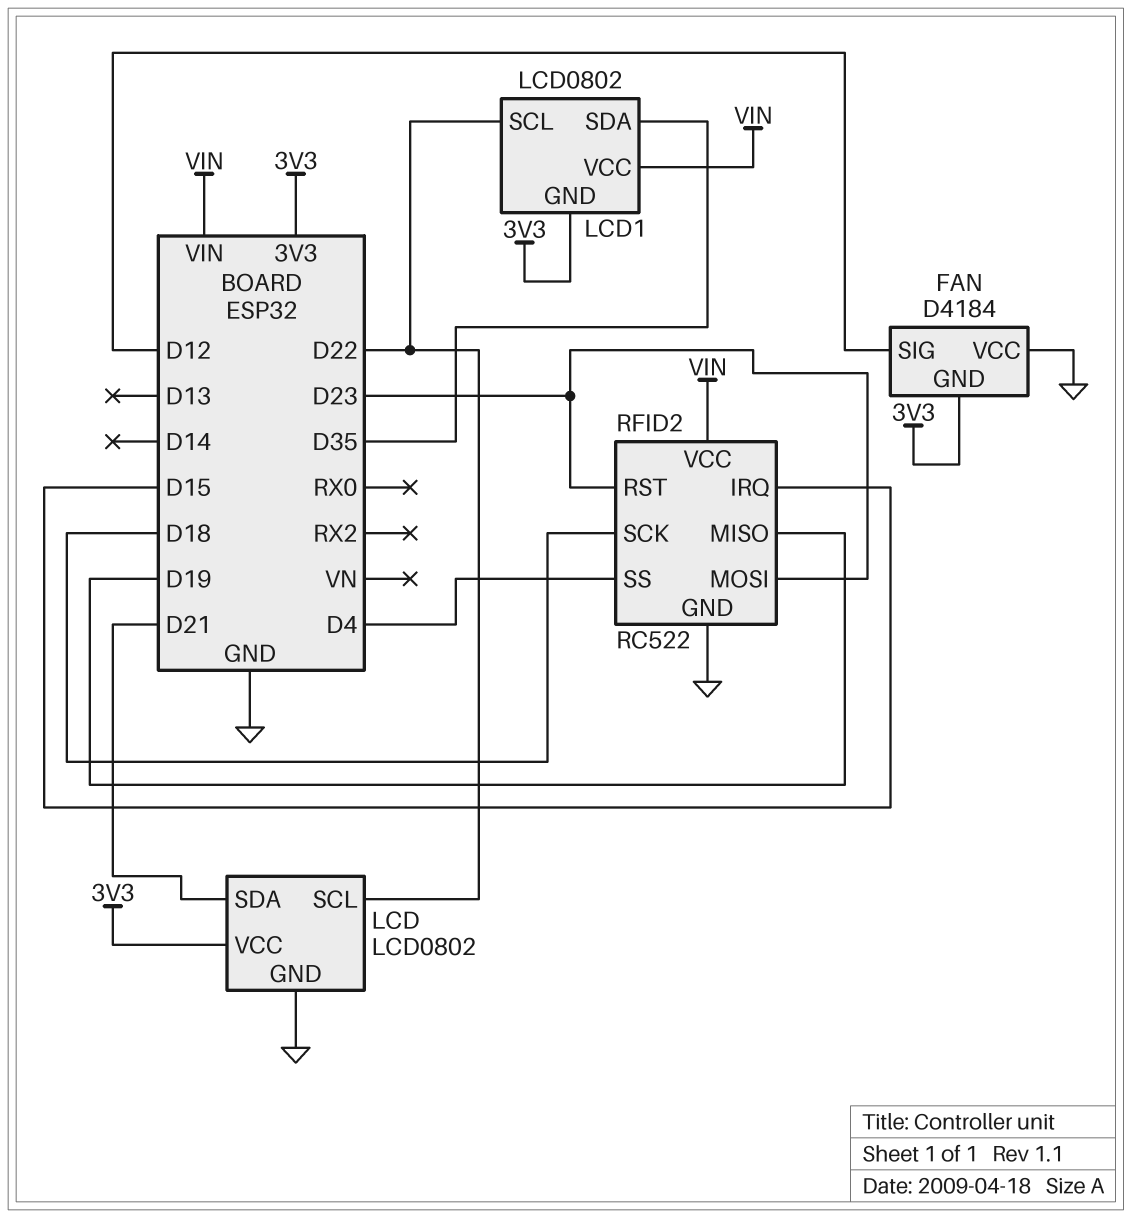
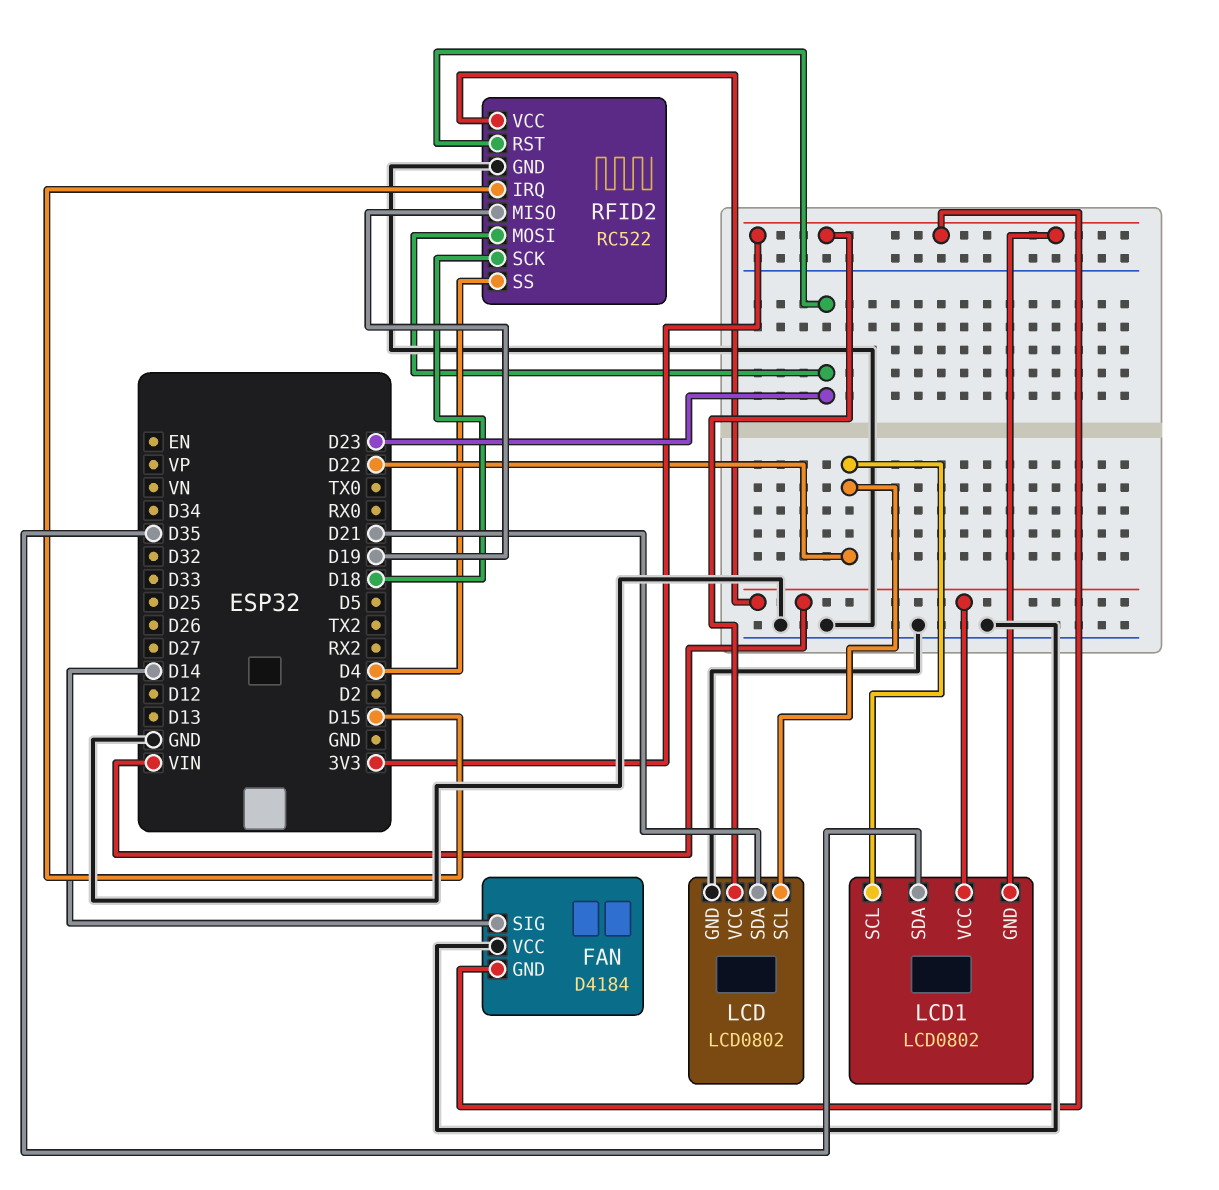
FAN pin SIG: D12 -> D14

